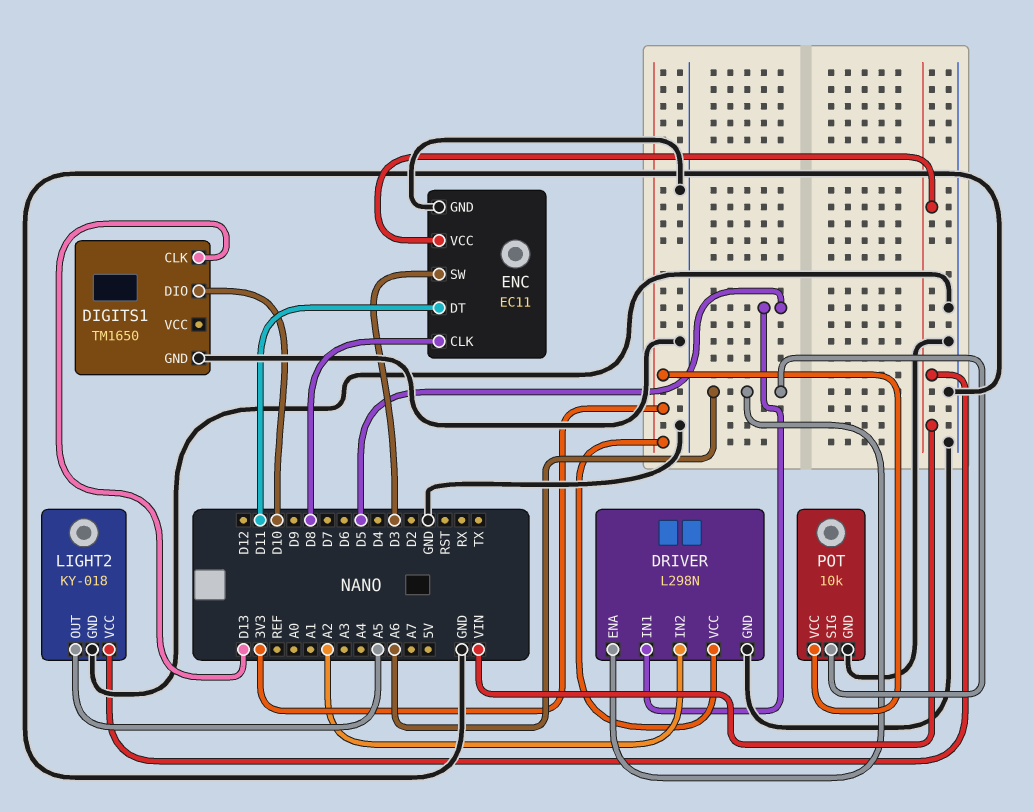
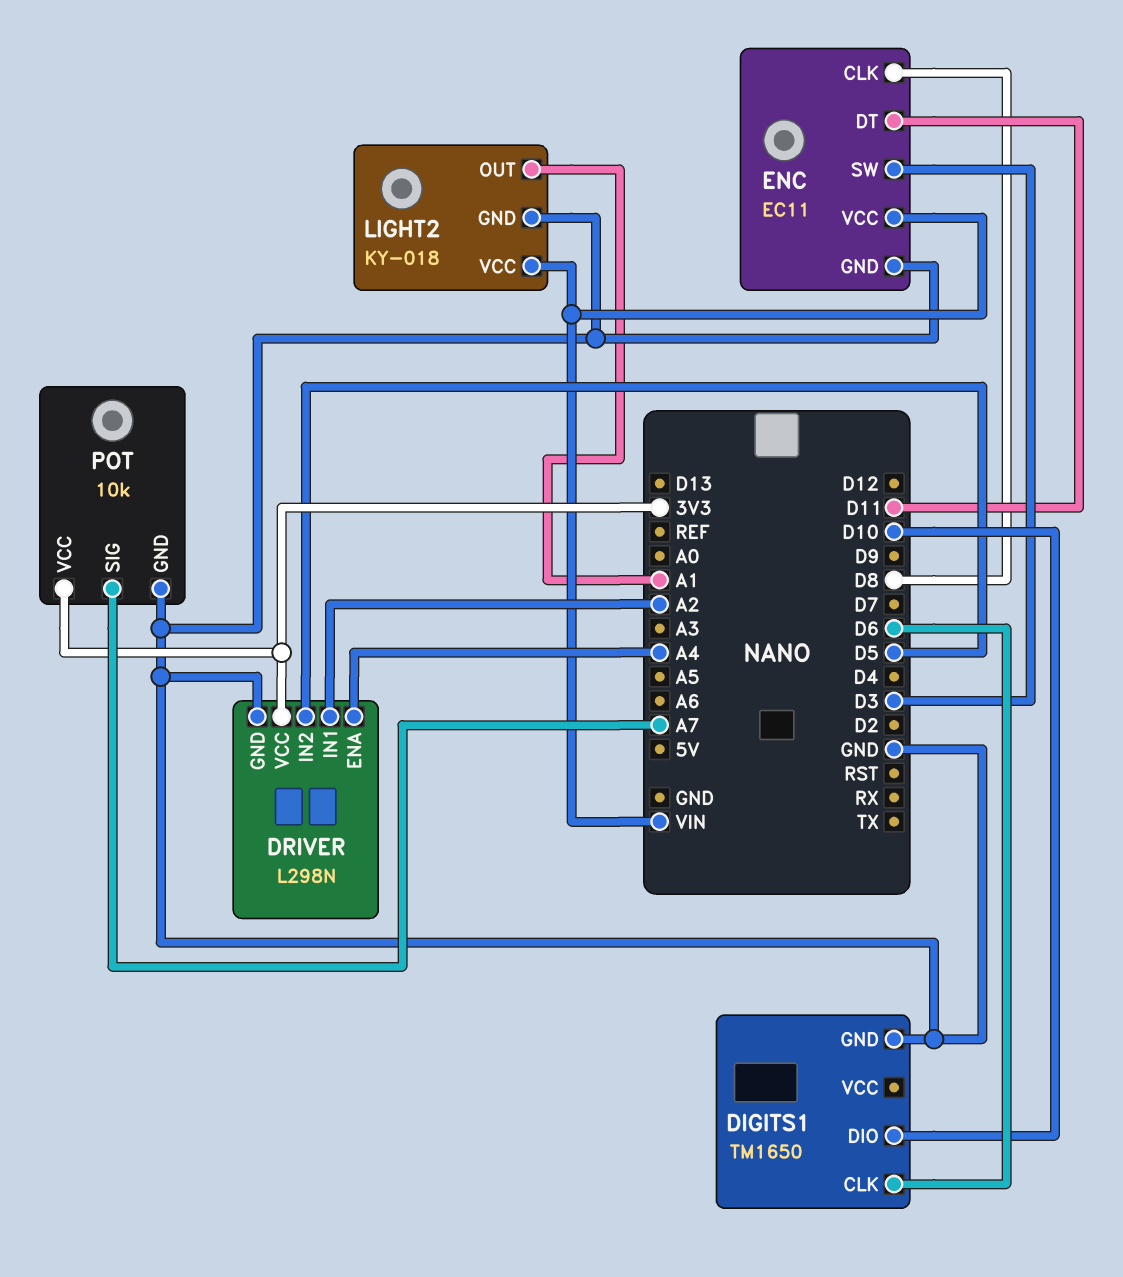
DIGITS1 pin CLK: D13 -> D6
DRIVER pin ENA: A6 -> A4
DRIVER pin IN1: D5 -> A2
DRIVER pin IN2: A2 -> D5
LIGHT2 pin OUT: A5 -> A1
POT pin SIG: A6 -> A7

